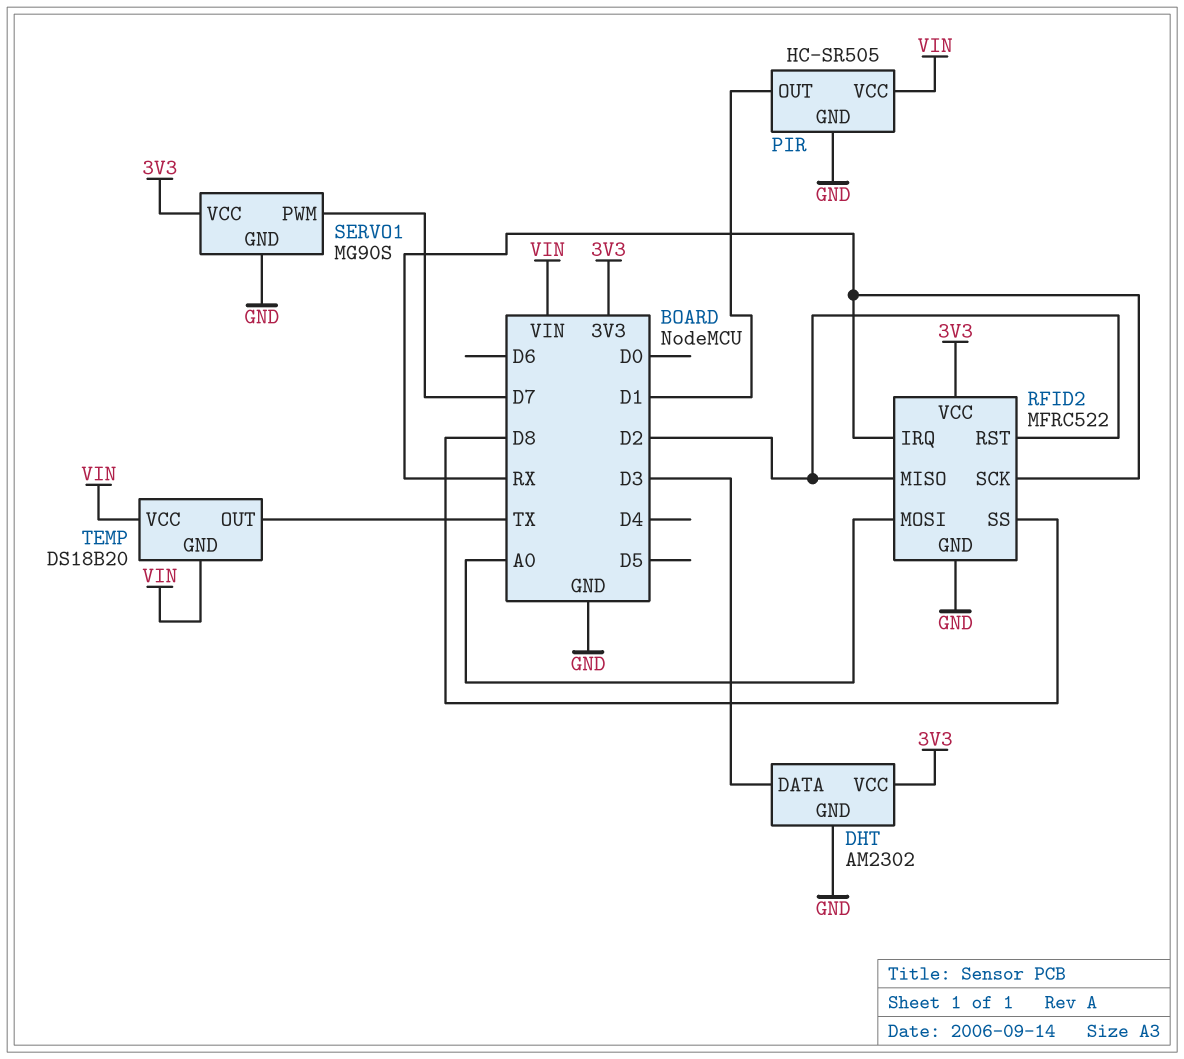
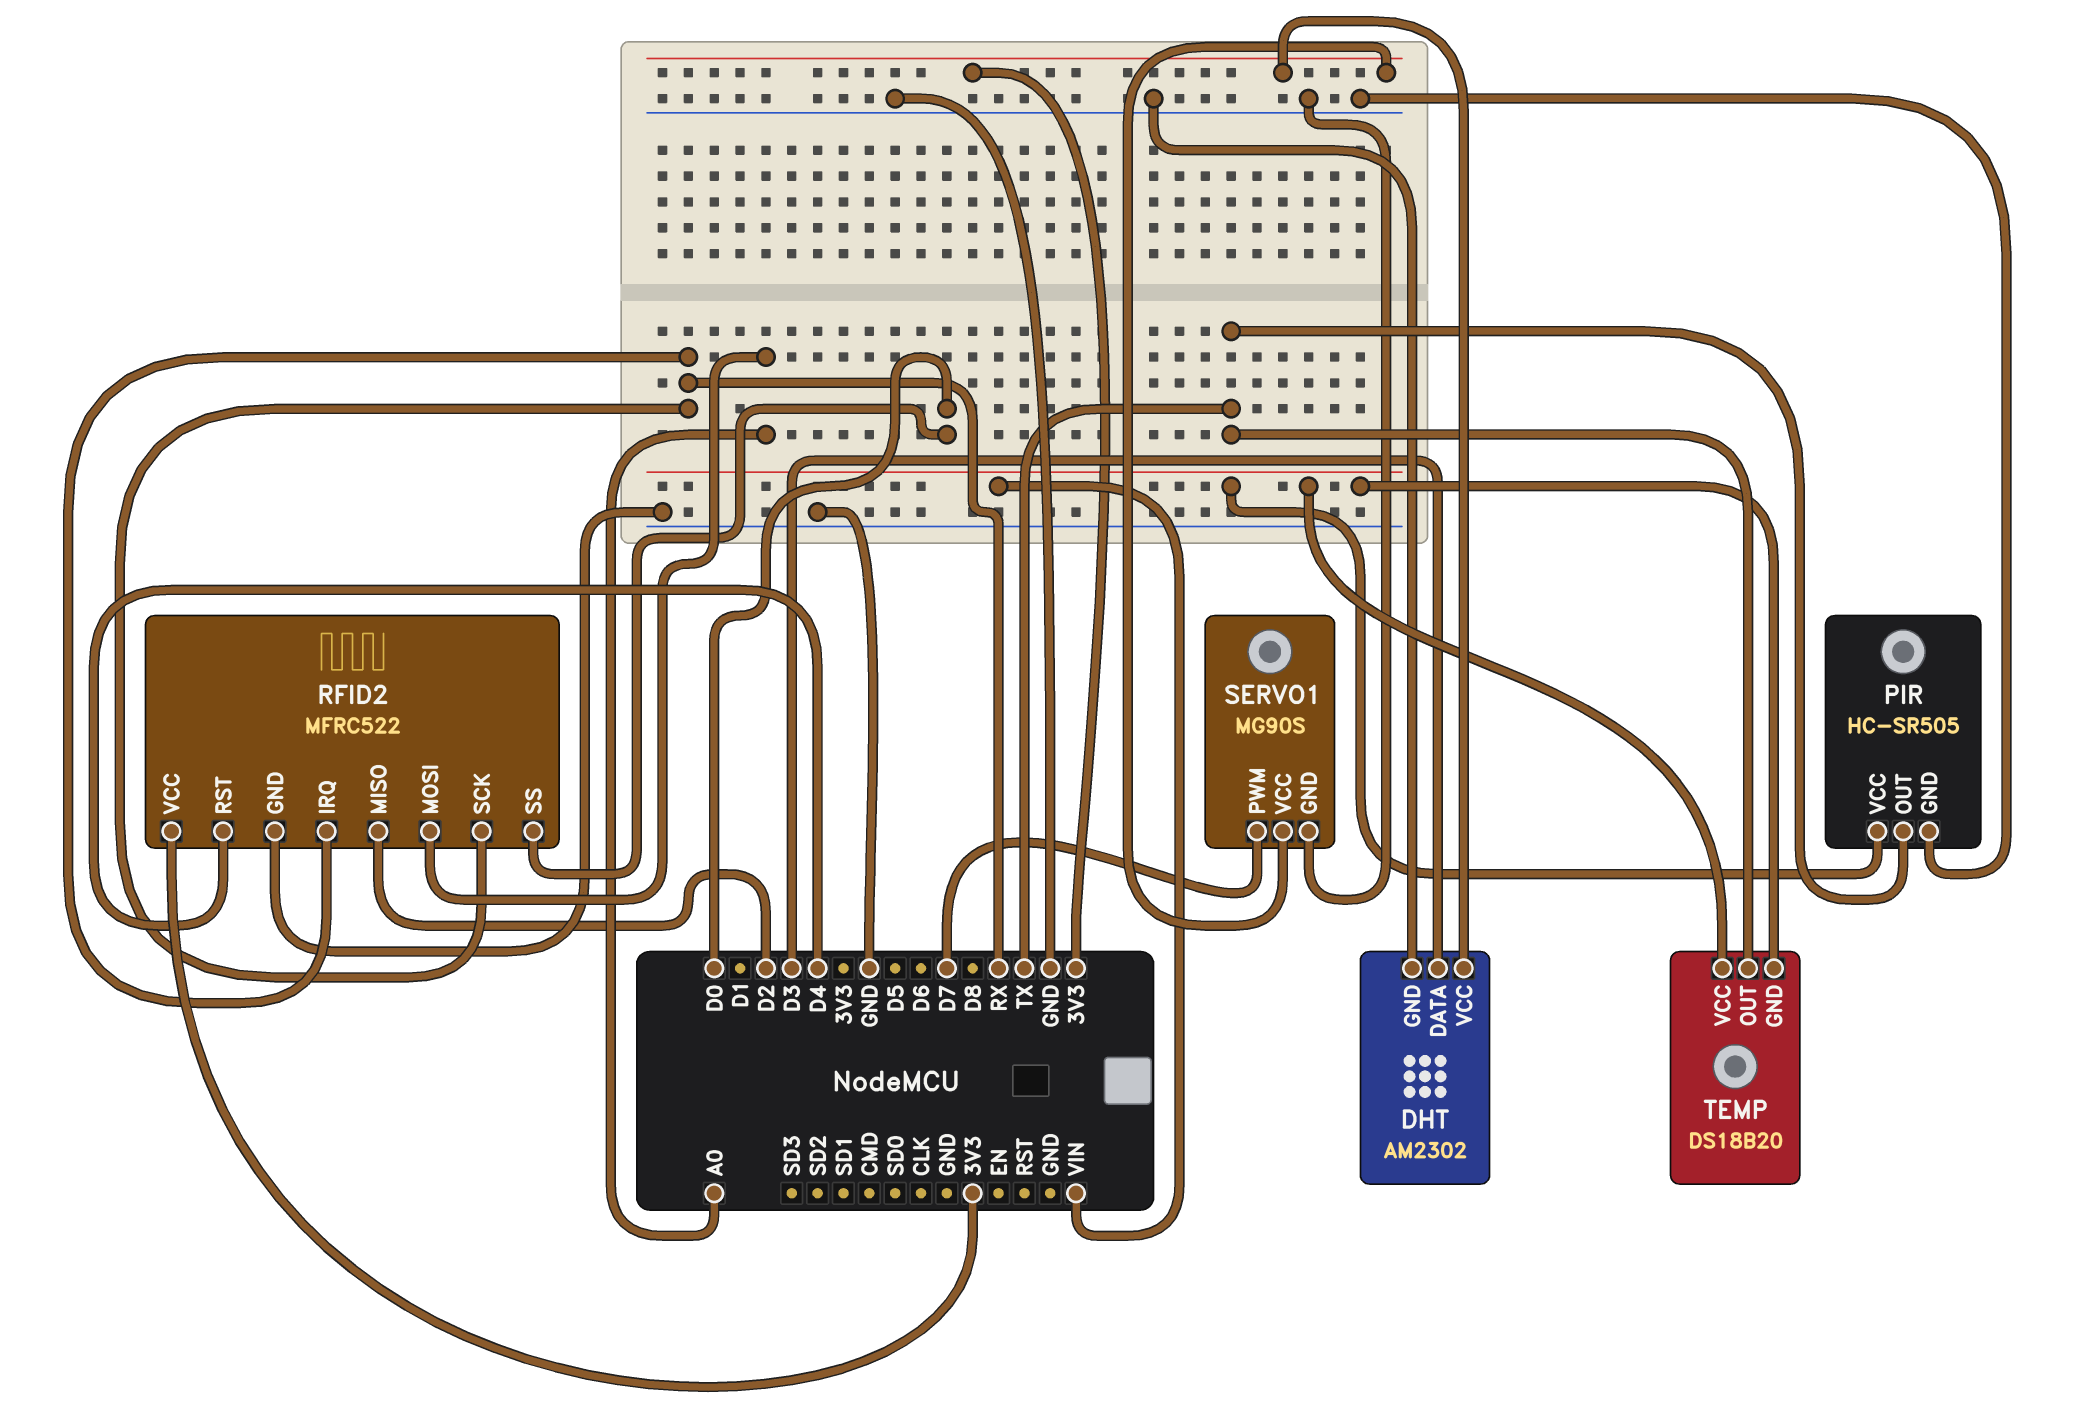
PIR pin OUT: D1 -> TX
RFID2 pin RST: D2 -> D4
RFID2 pin SS: D8 -> D0

